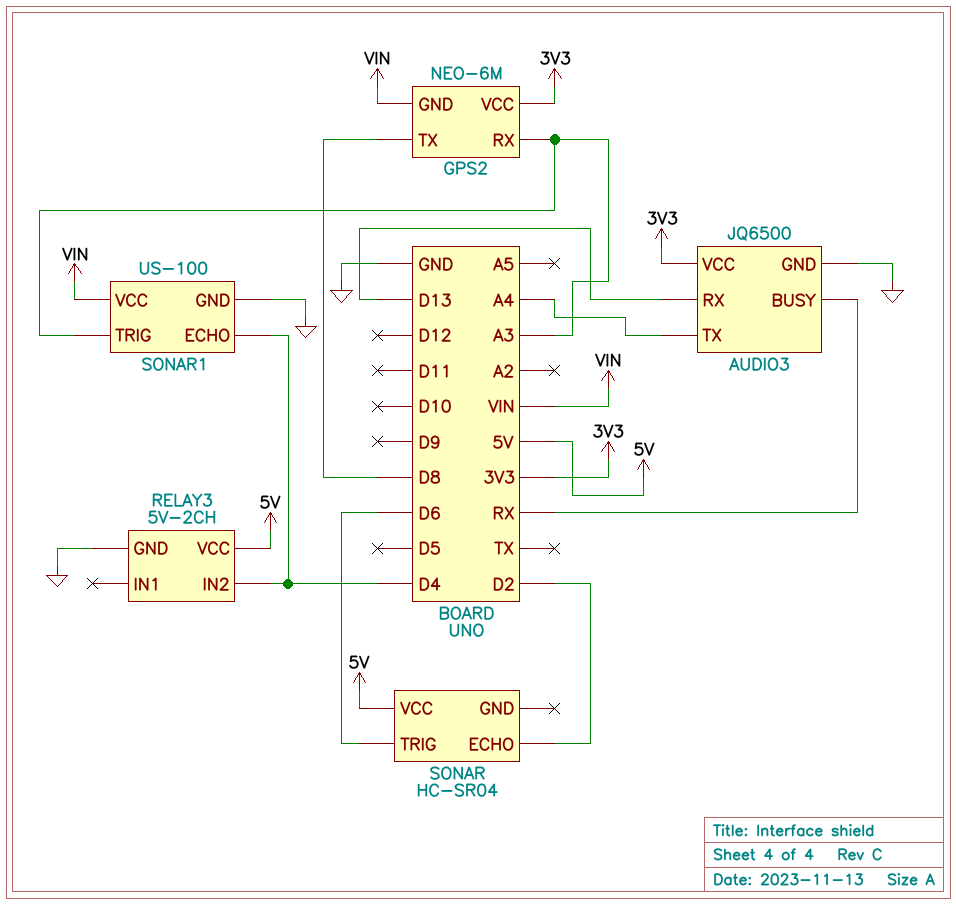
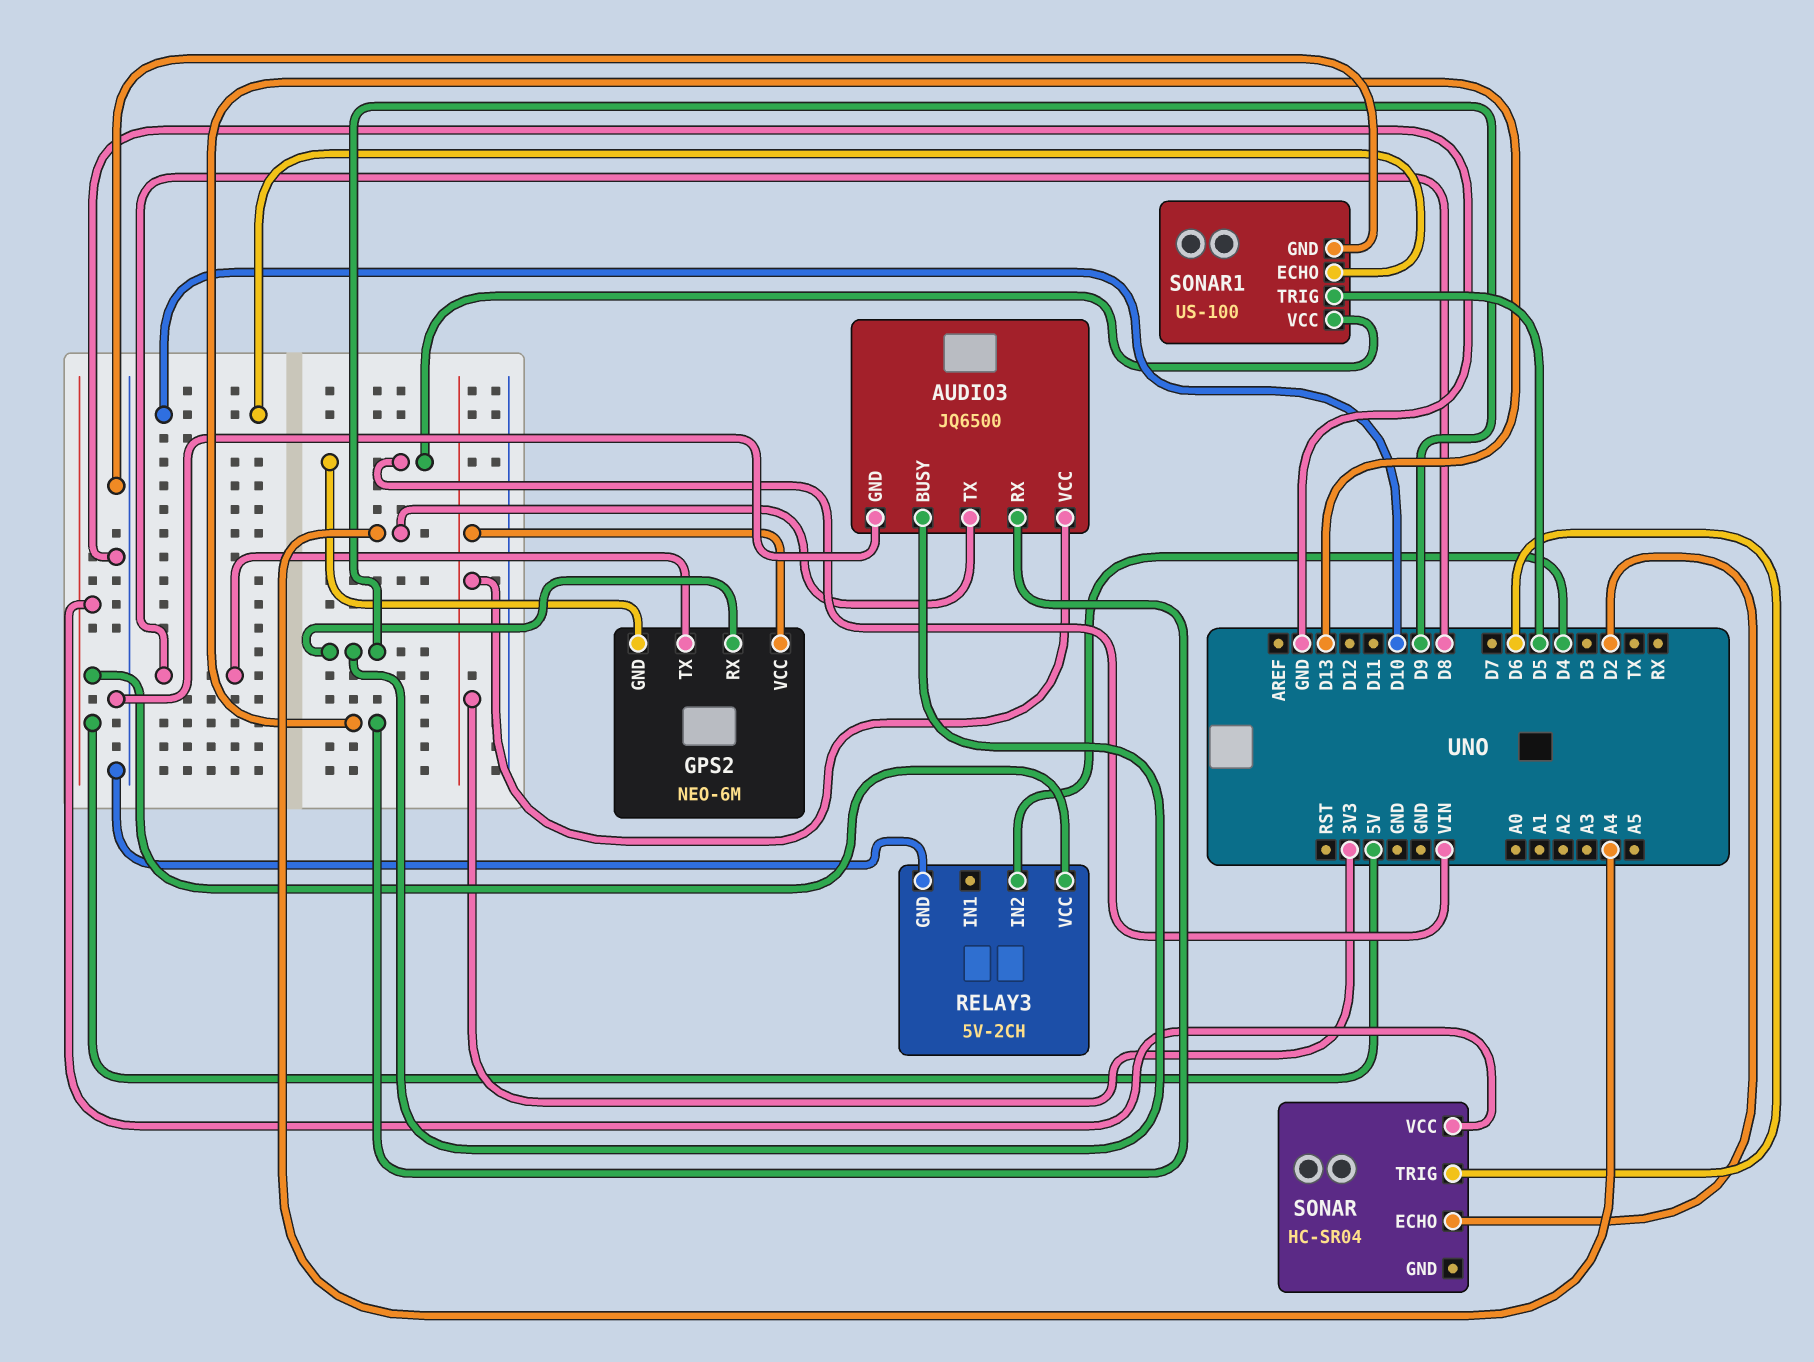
AUDIO3 pin BUSY: RX -> D9
GPS2 pin RX: A3 -> D9
SONAR1 pin ECHO: D4 -> D10
SONAR1 pin TRIG: A3 -> D5

